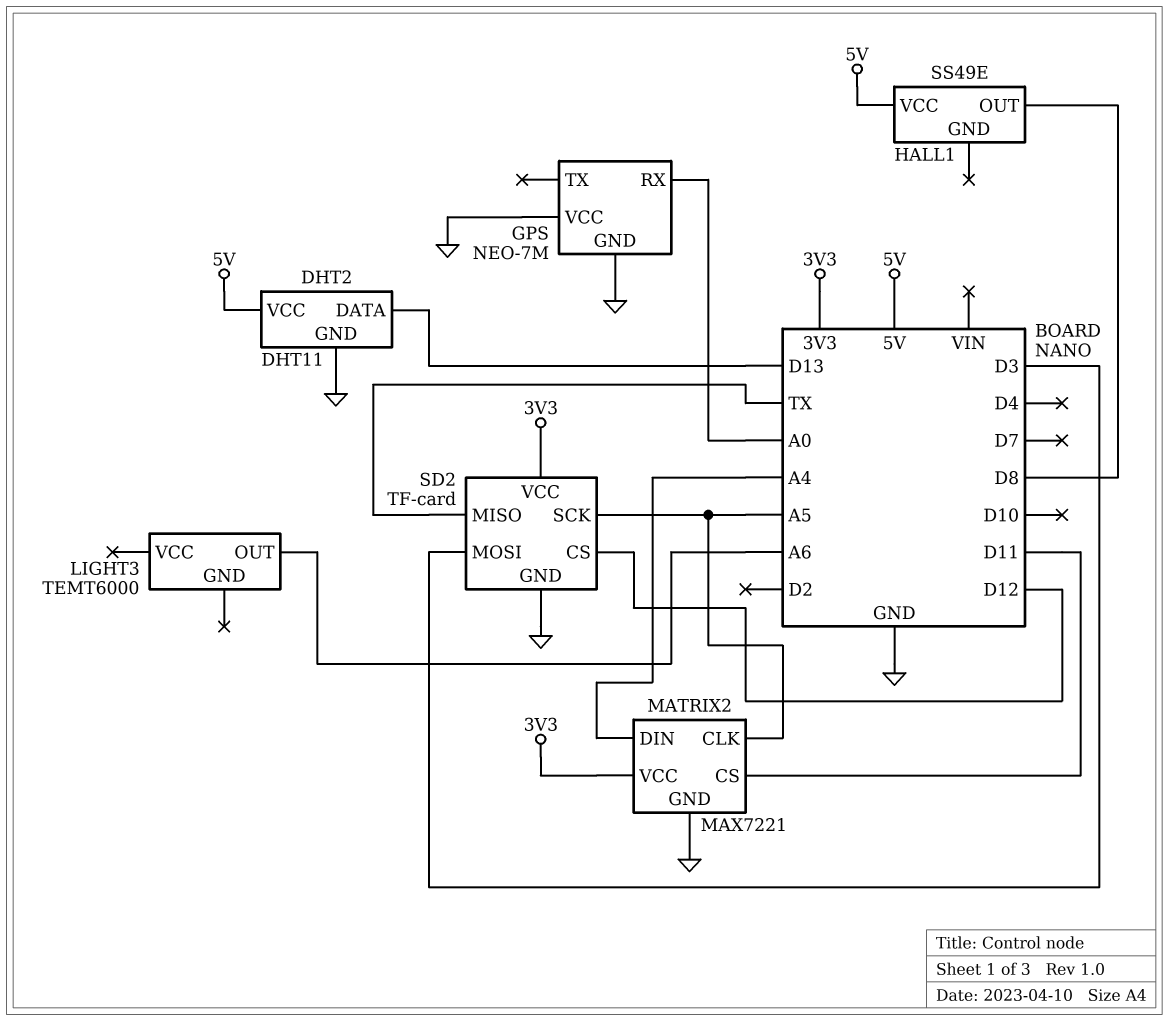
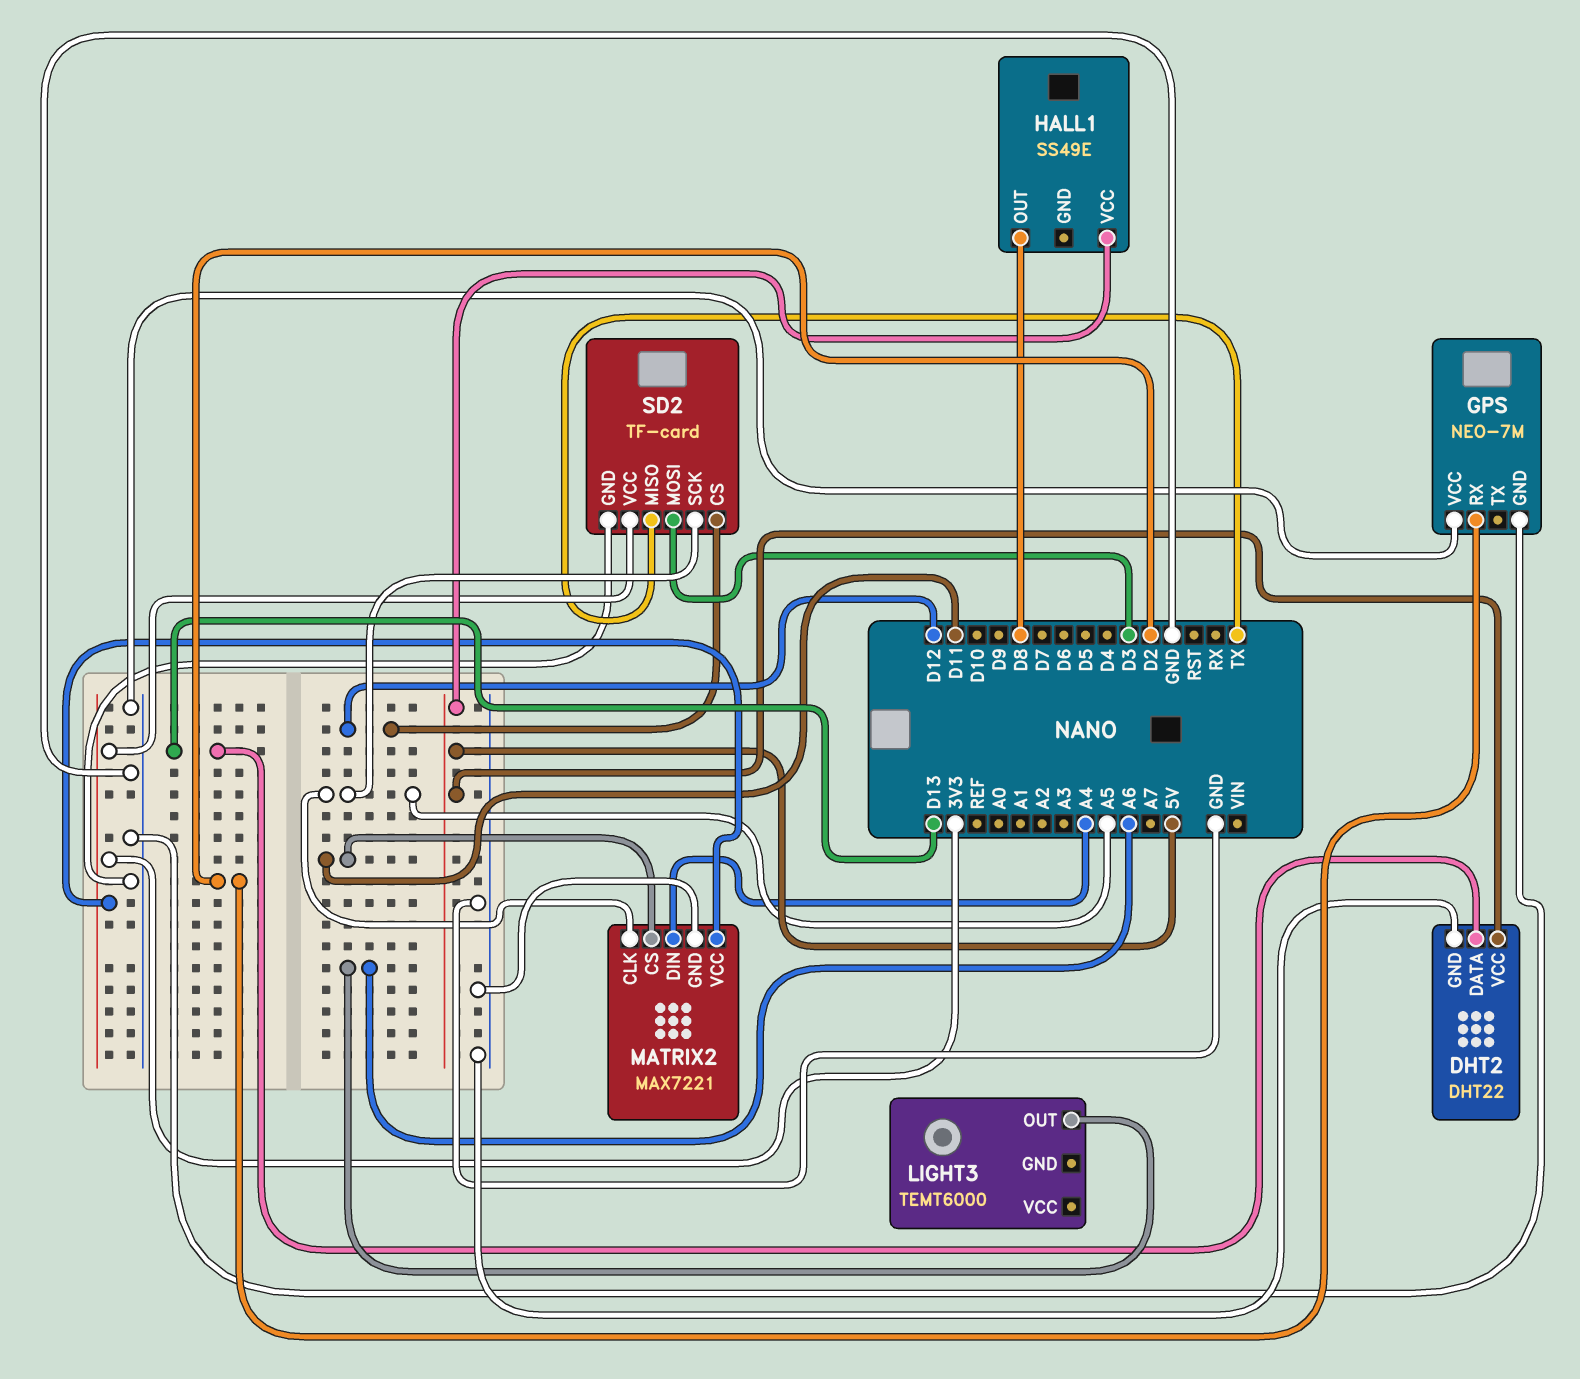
DHT2: DHT11 -> DHT22
GPS pin RX: A0 -> D2

